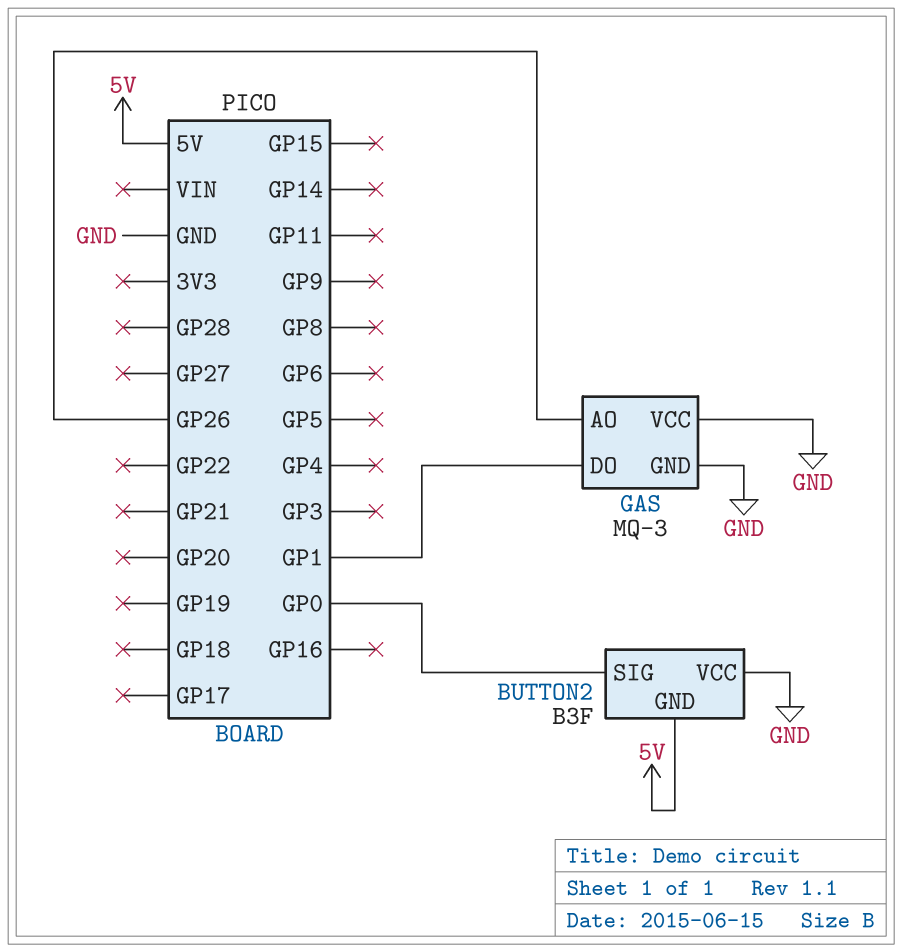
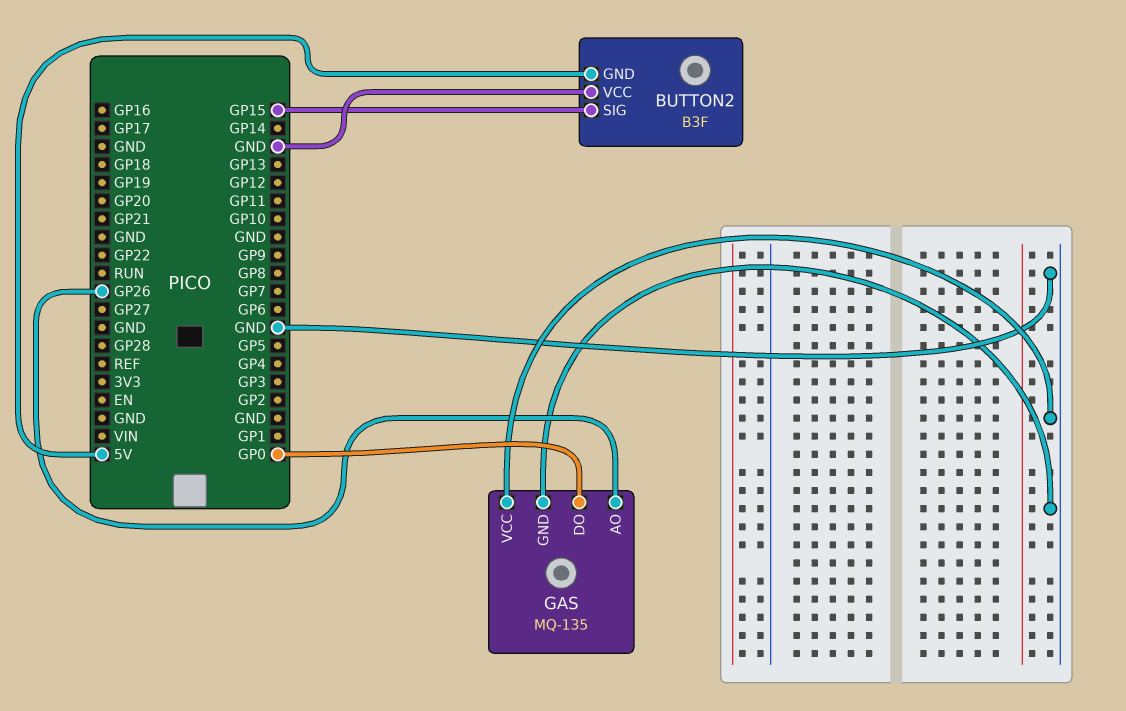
BUTTON2 pin SIG: GP0 -> GP15
GAS: MQ-3 -> MQ-135
GAS pin DO: GP1 -> GP0

